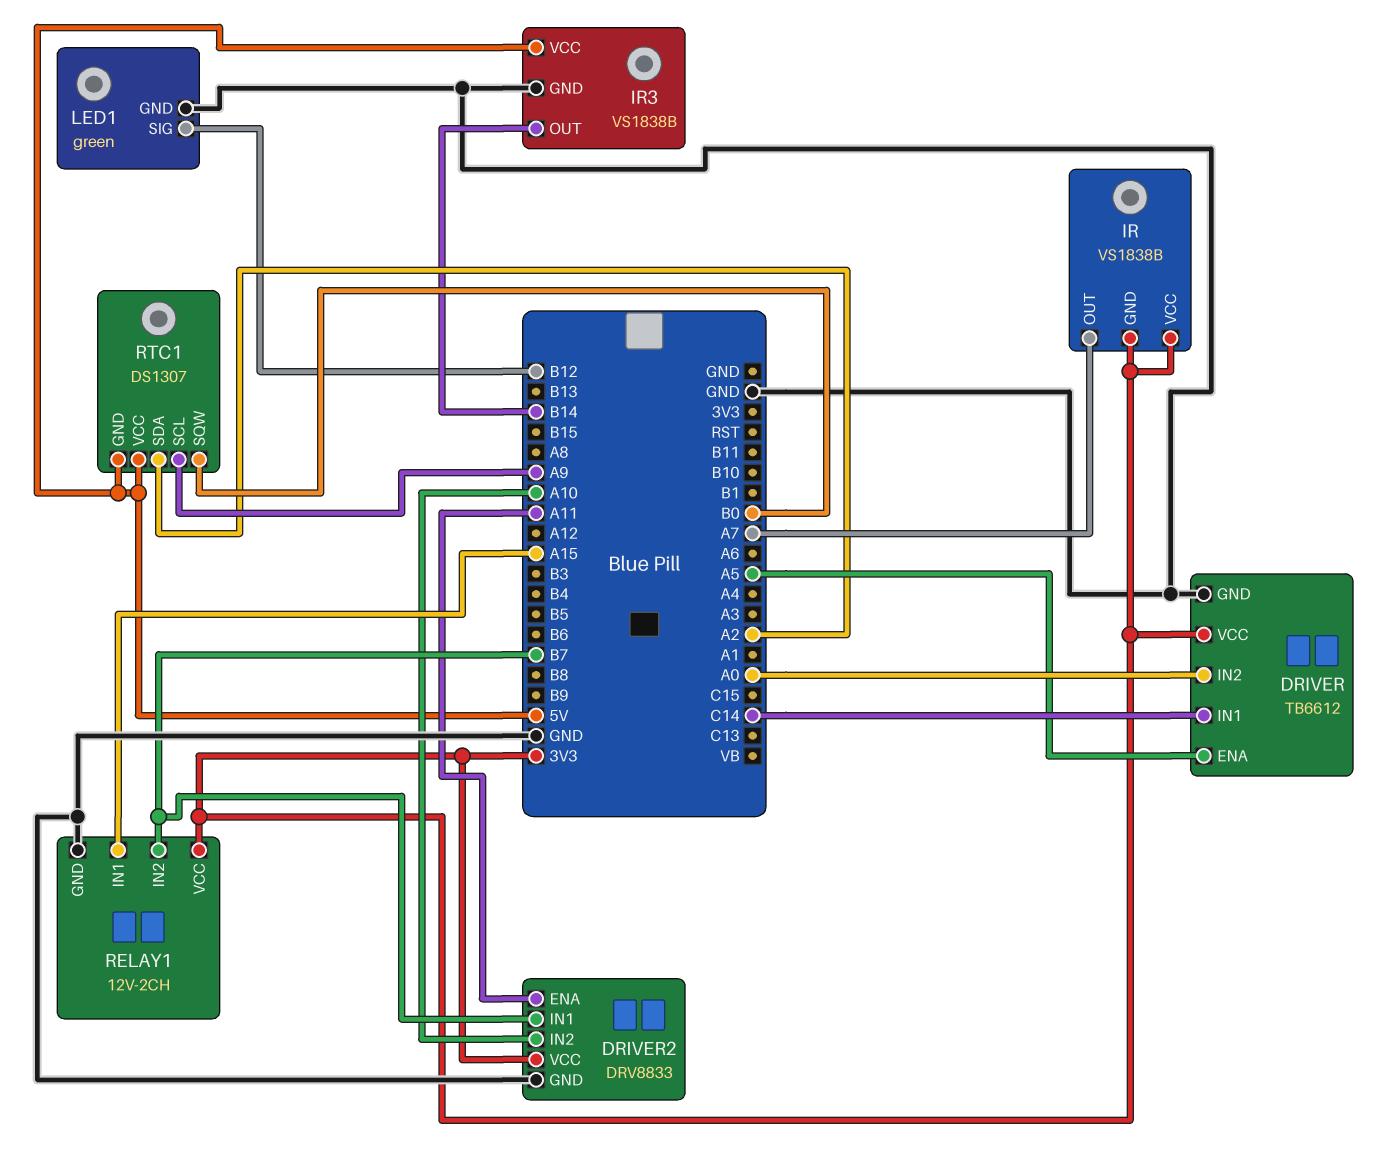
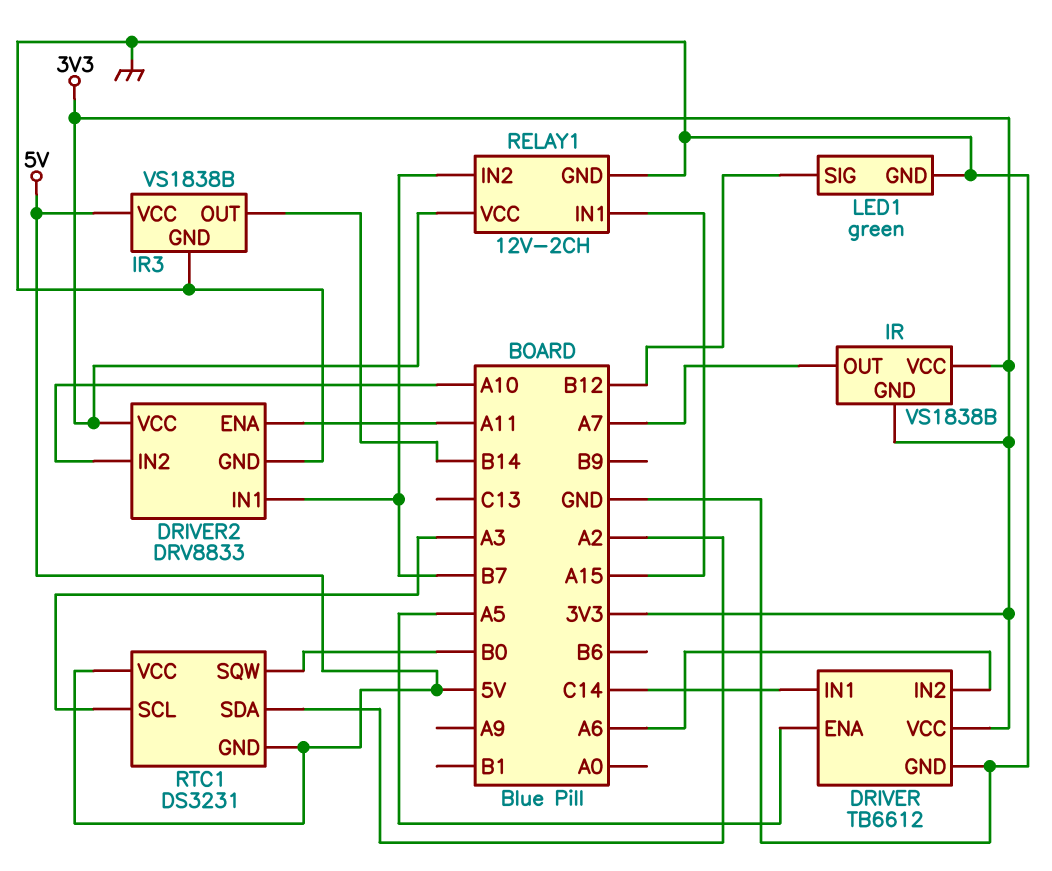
DRIVER pin IN2: A0 -> A6
RTC1: DS1307 -> DS3231
RTC1 pin SCL: A9 -> A3

